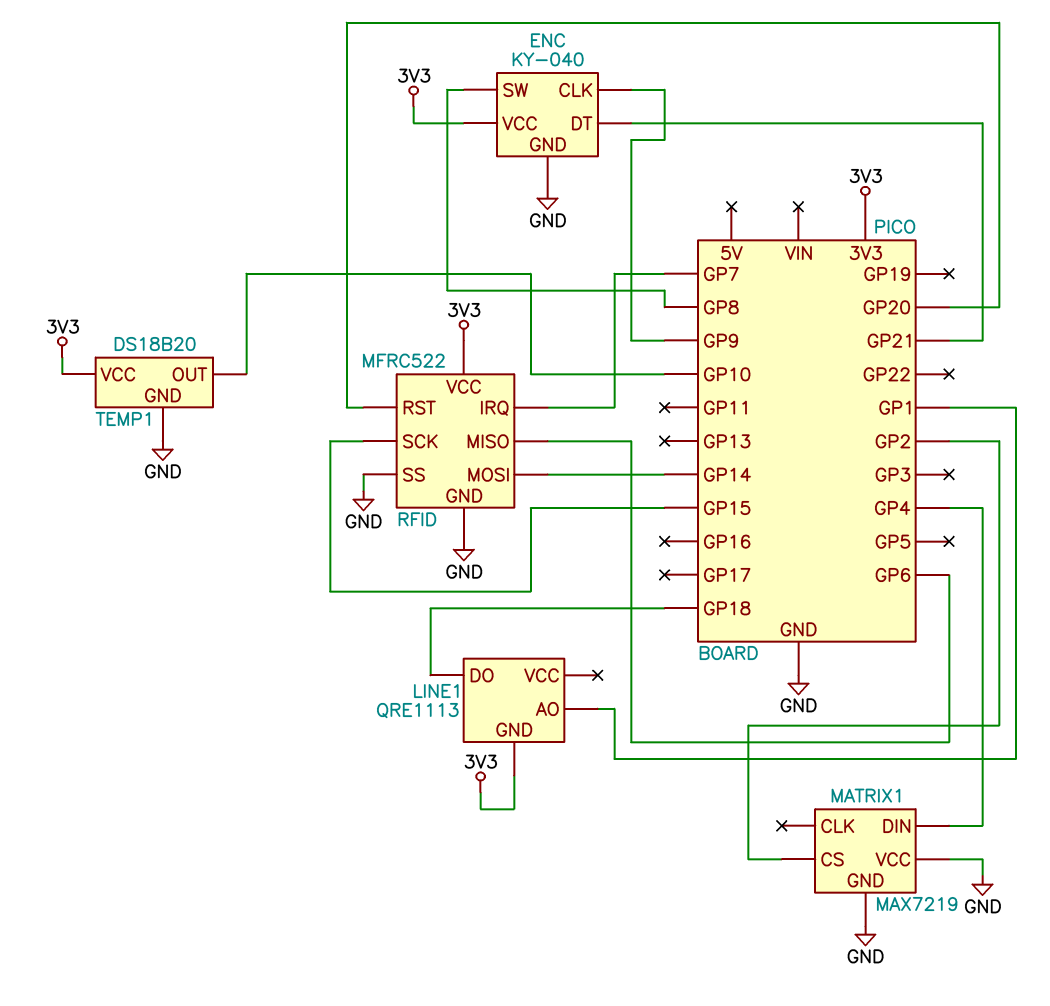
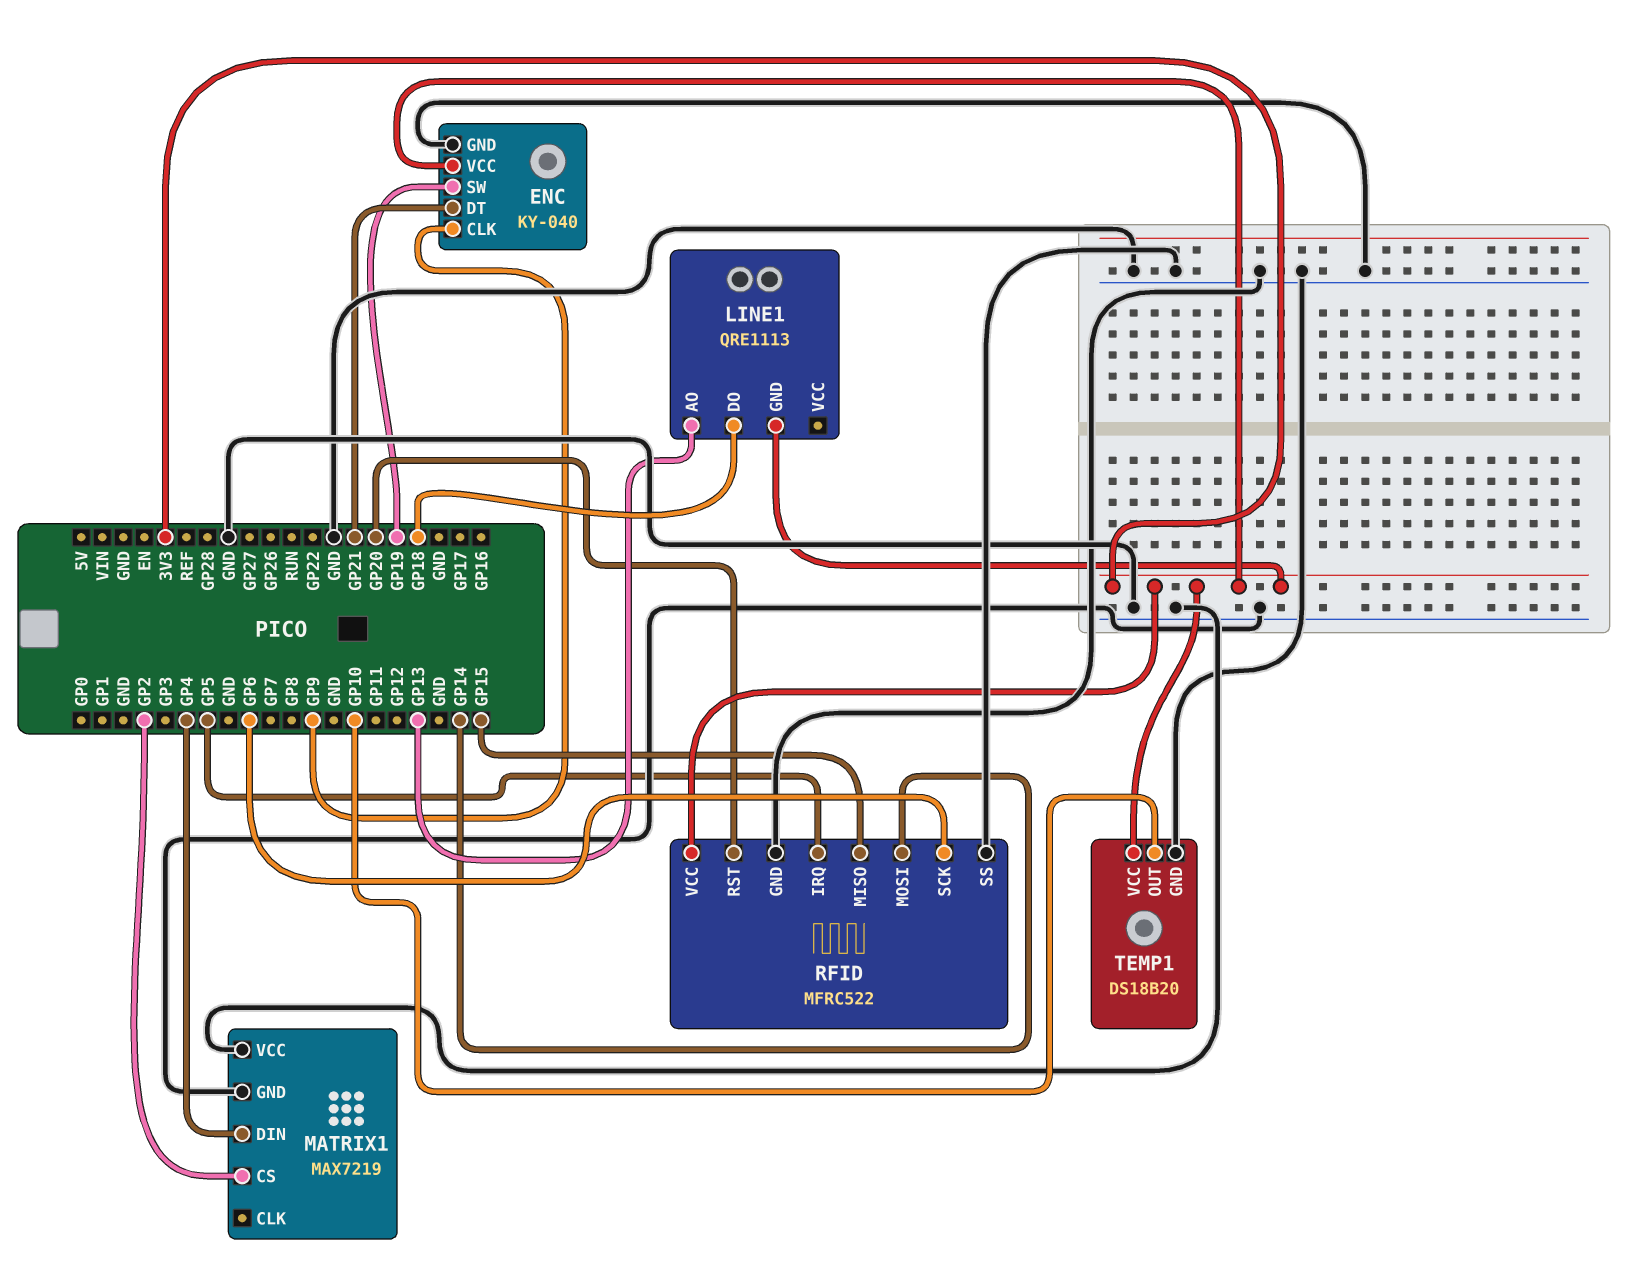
ENC pin SW: GP8 -> GP19
LINE1 pin AO: GP1 -> GP13
RFID pin IRQ: GP7 -> GP5
RFID pin MISO: GP6 -> GP15
RFID pin SCK: GP15 -> GP6

